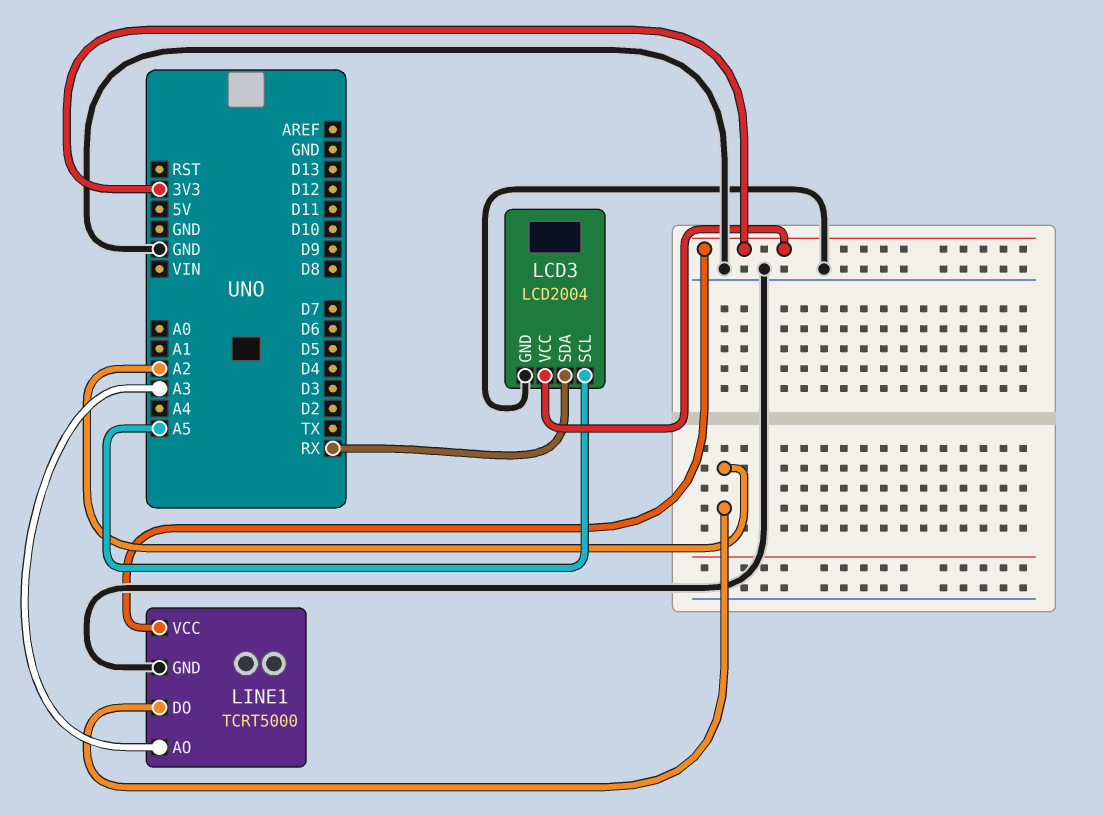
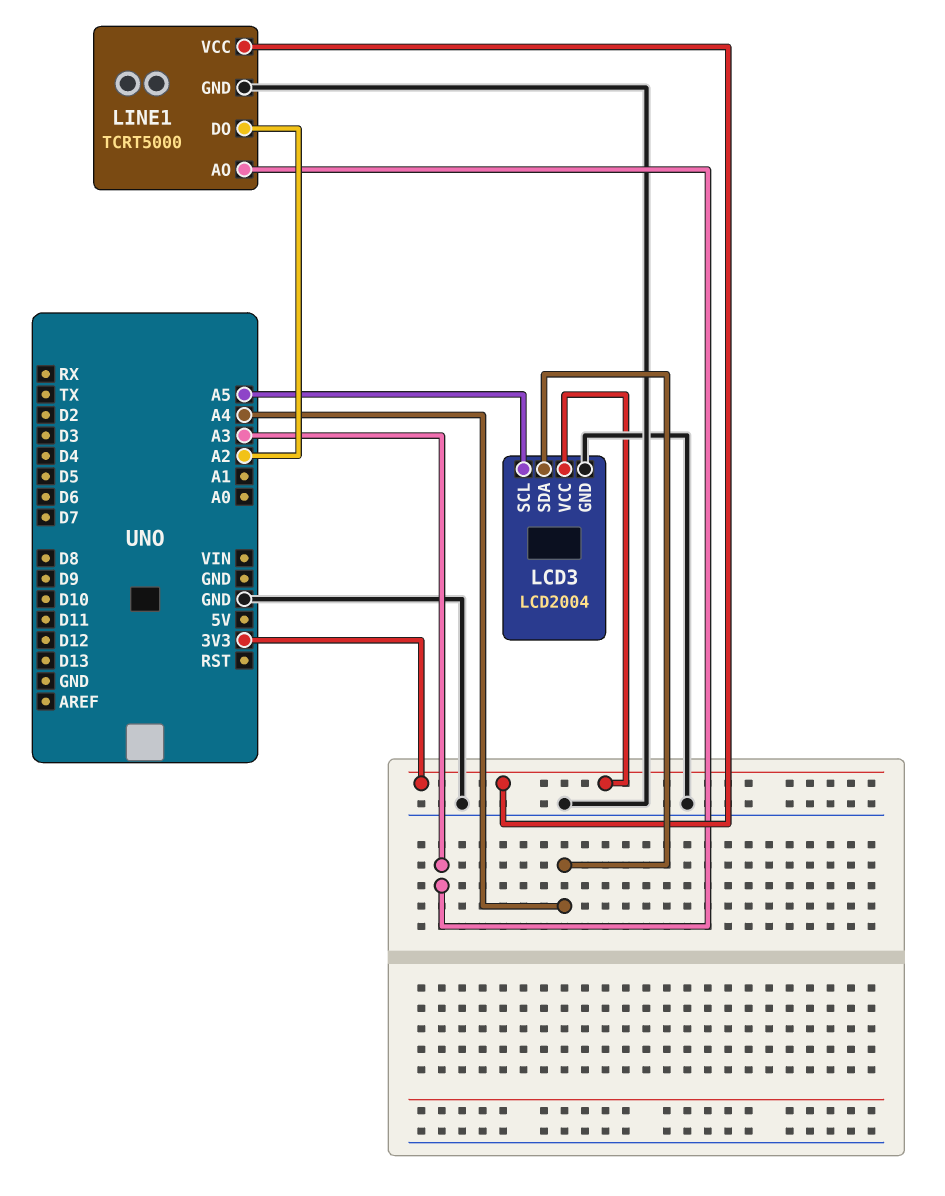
LCD3 pin SDA: RX -> A4

